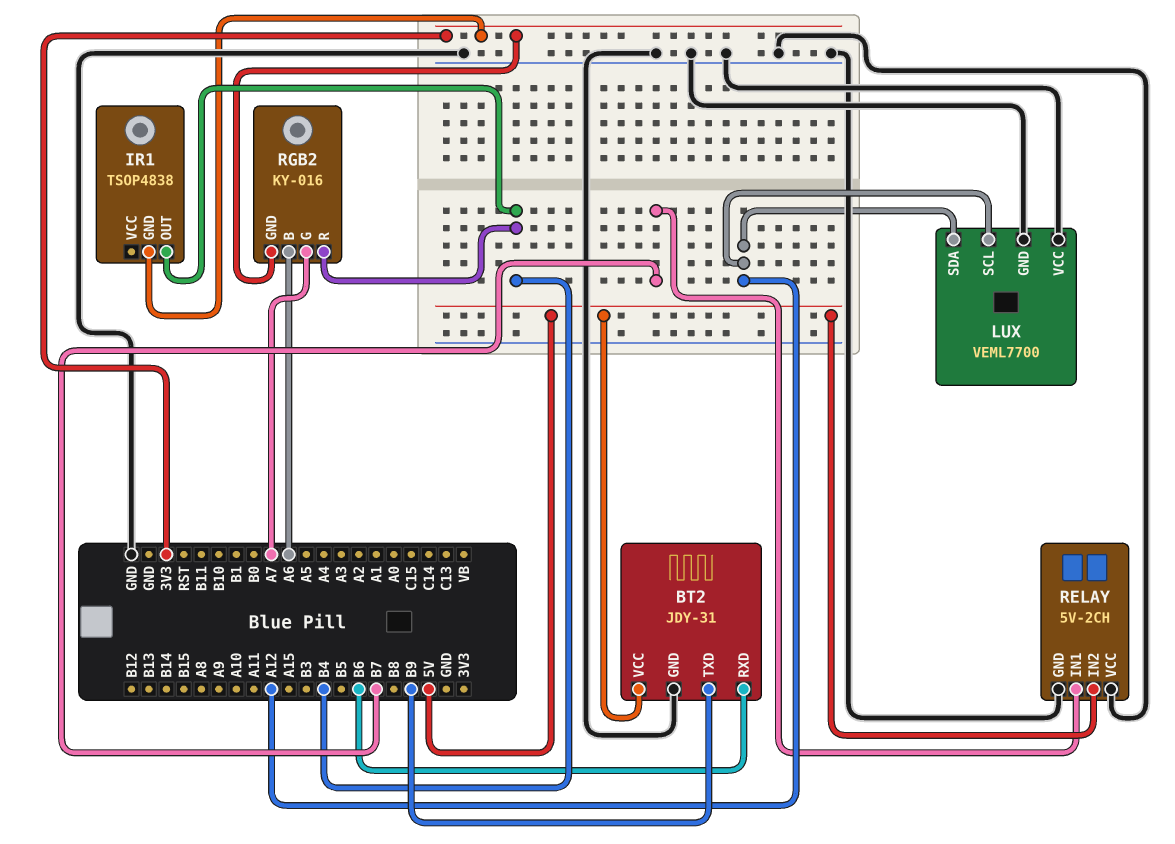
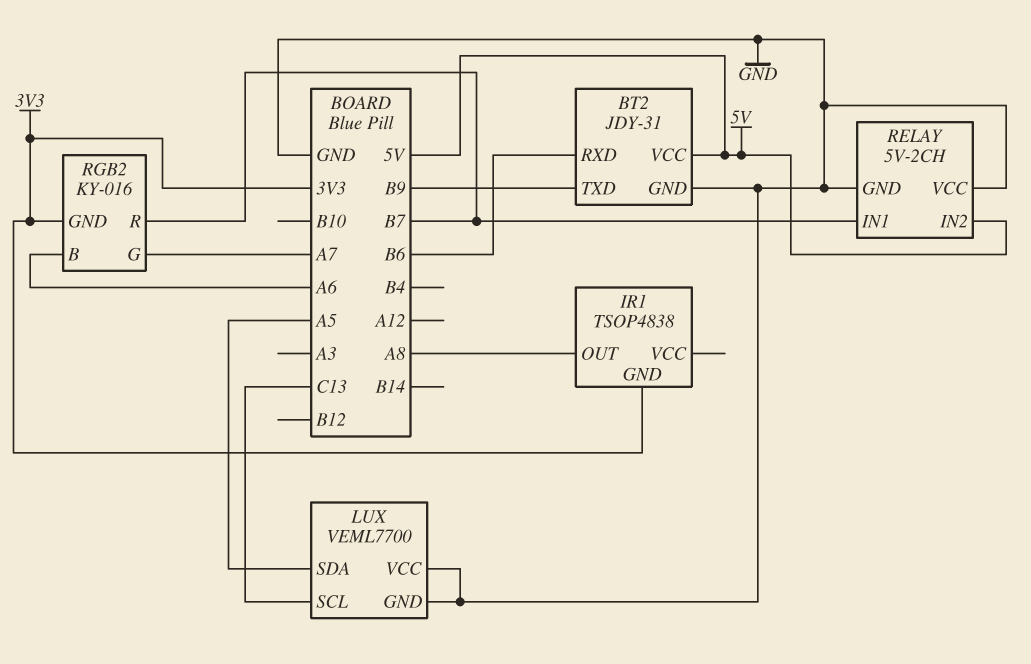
IR1 pin OUT: B4 -> A8
LUX pin SCL: A12 -> C13
LUX pin SDA: A12 -> A5
RGB2 pin R: B4 -> B7

